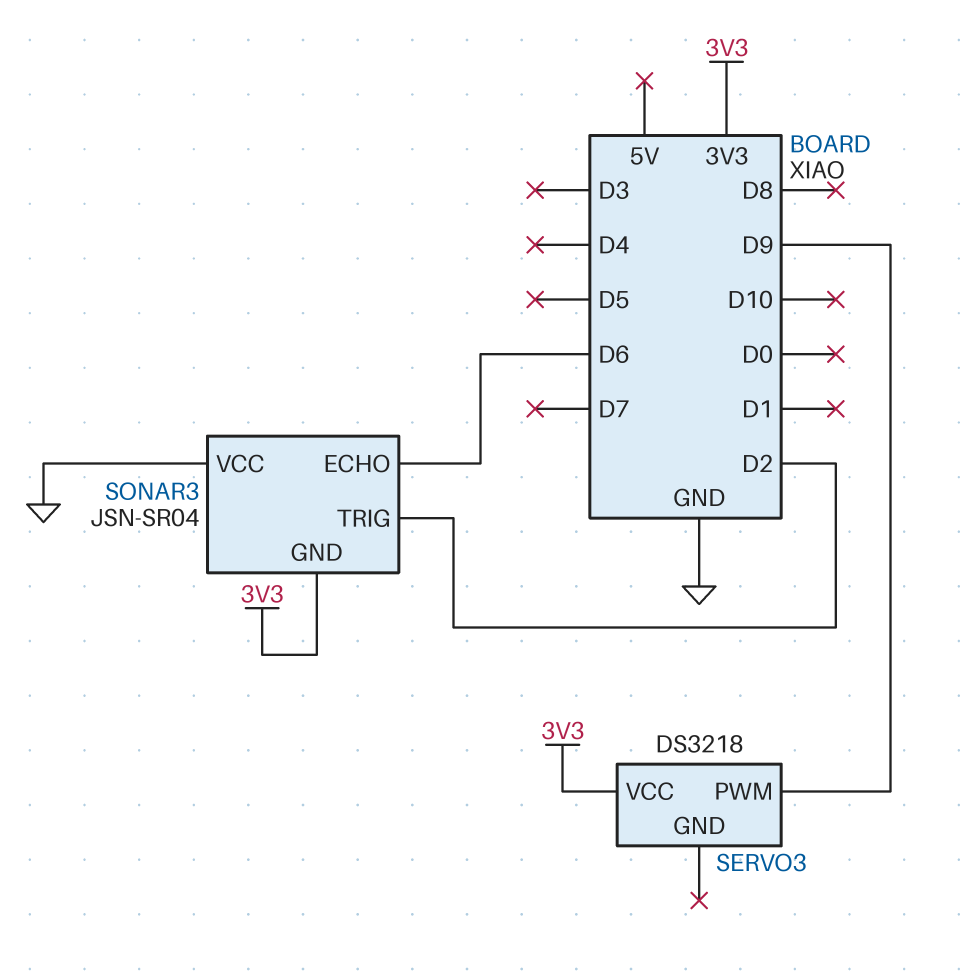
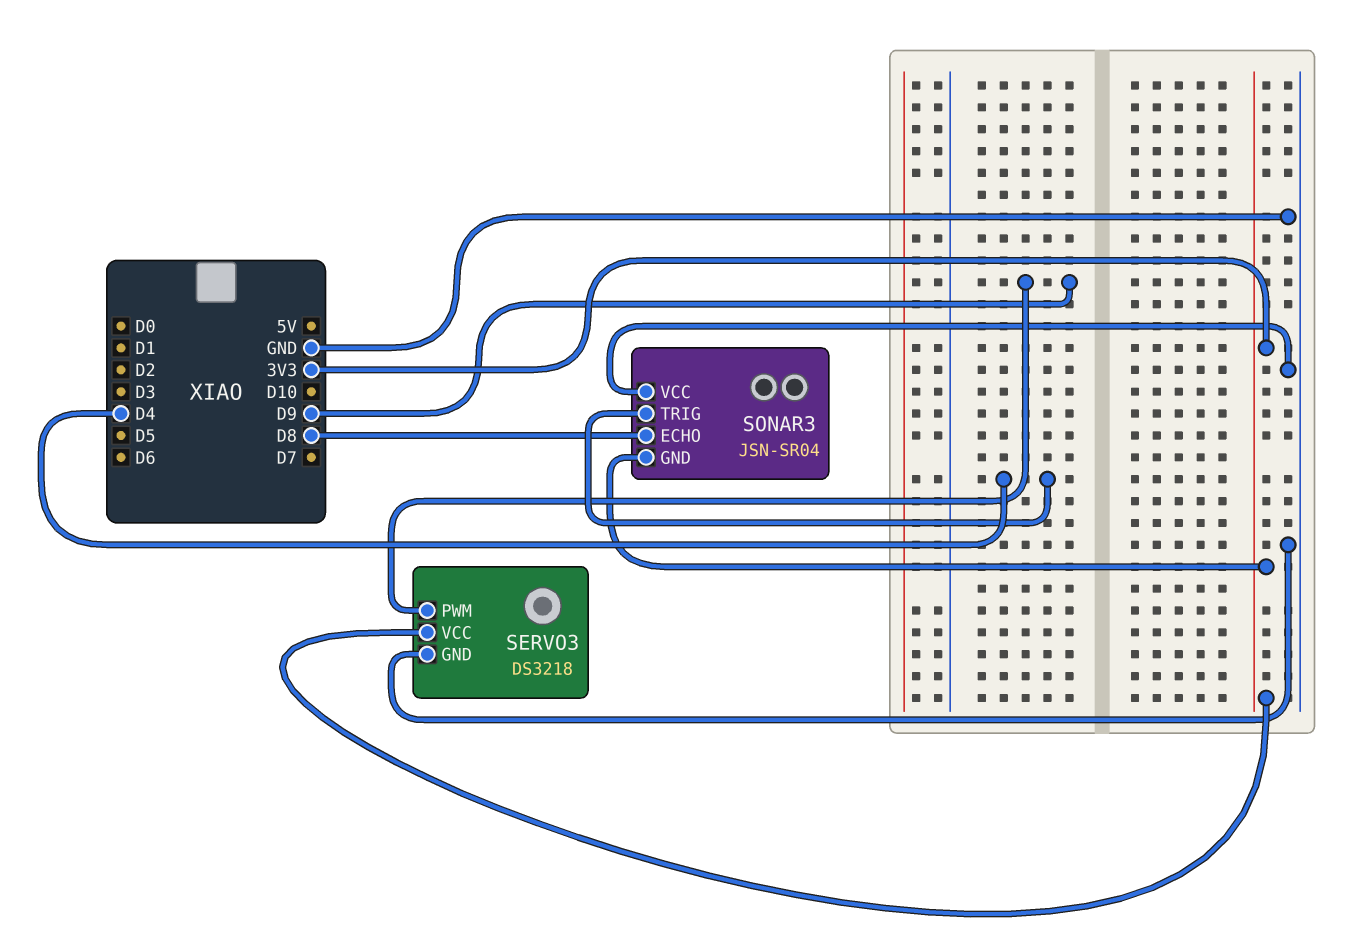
SERVO3 pin GND: none -> GND
SONAR3 pin ECHO: D6 -> D8
SONAR3 pin TRIG: D2 -> D4

